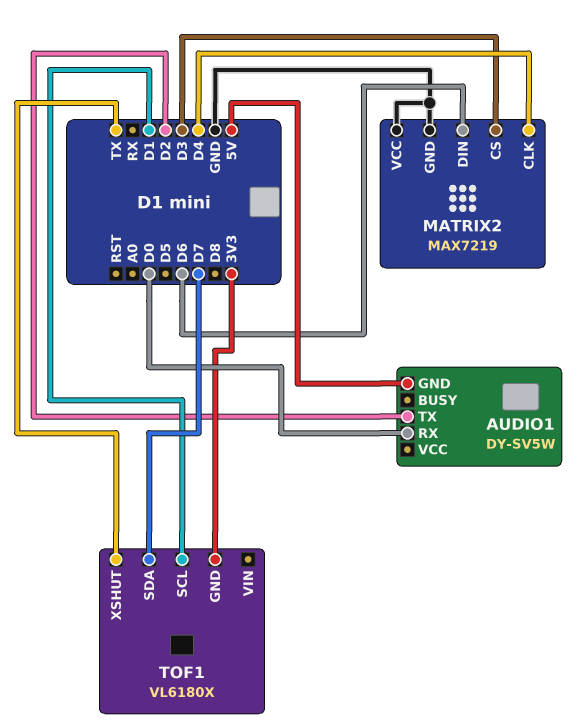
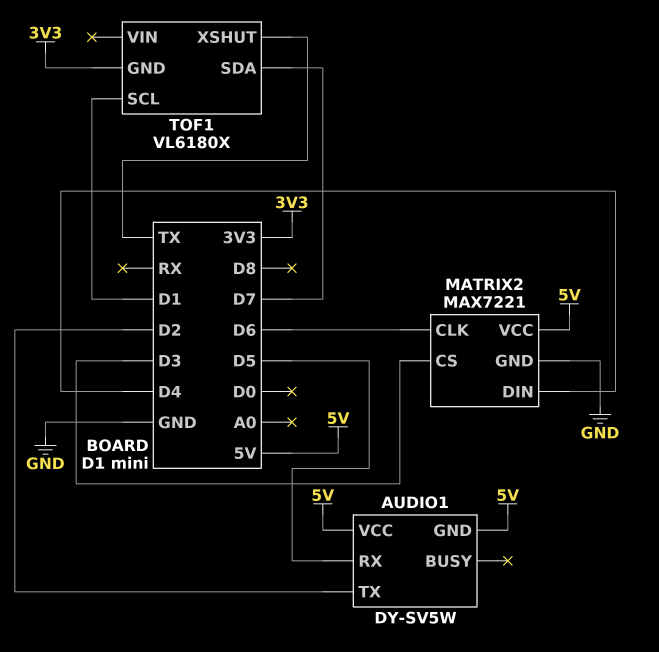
AUDIO1 pin RX: D0 -> D5
AUDIO1 pin VCC: none -> 5V
MATRIX2: MAX7219 -> MAX7221
MATRIX2 pin CLK: D4 -> D6
MATRIX2 pin DIN: D6 -> D4
MATRIX2 pin VCC: GND -> 5V

